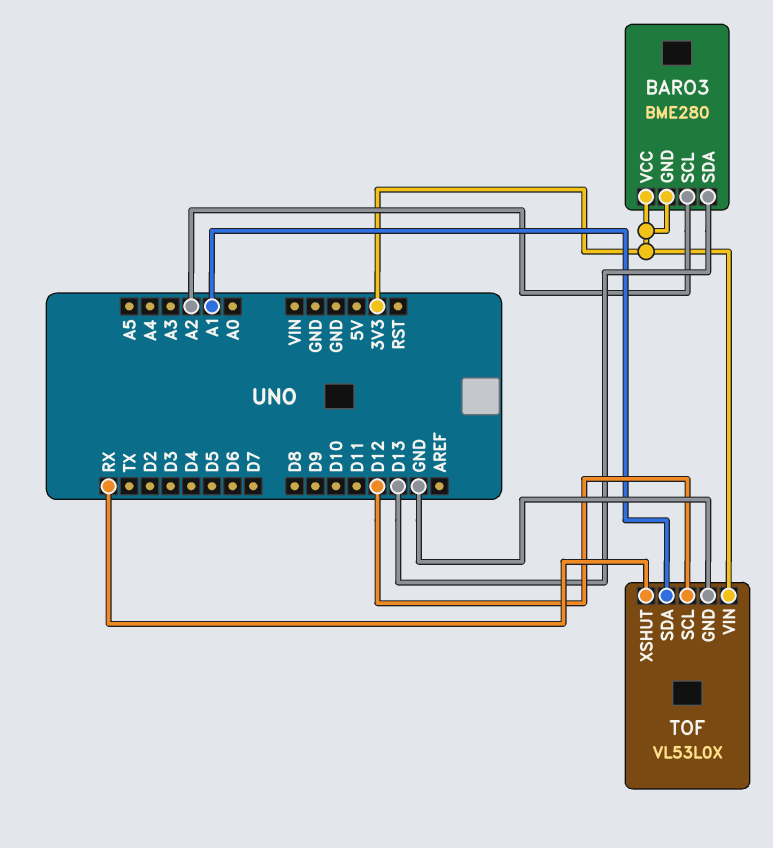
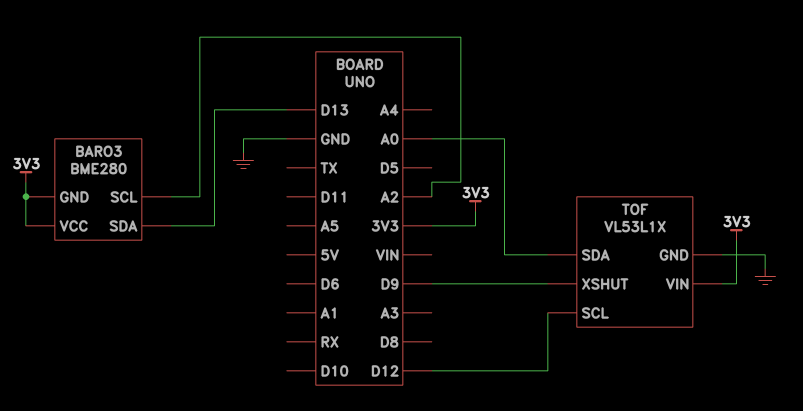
TOF: VL53L0X -> VL53L1X
TOF pin SDA: A1 -> A0
TOF pin XSHUT: RX -> D9

